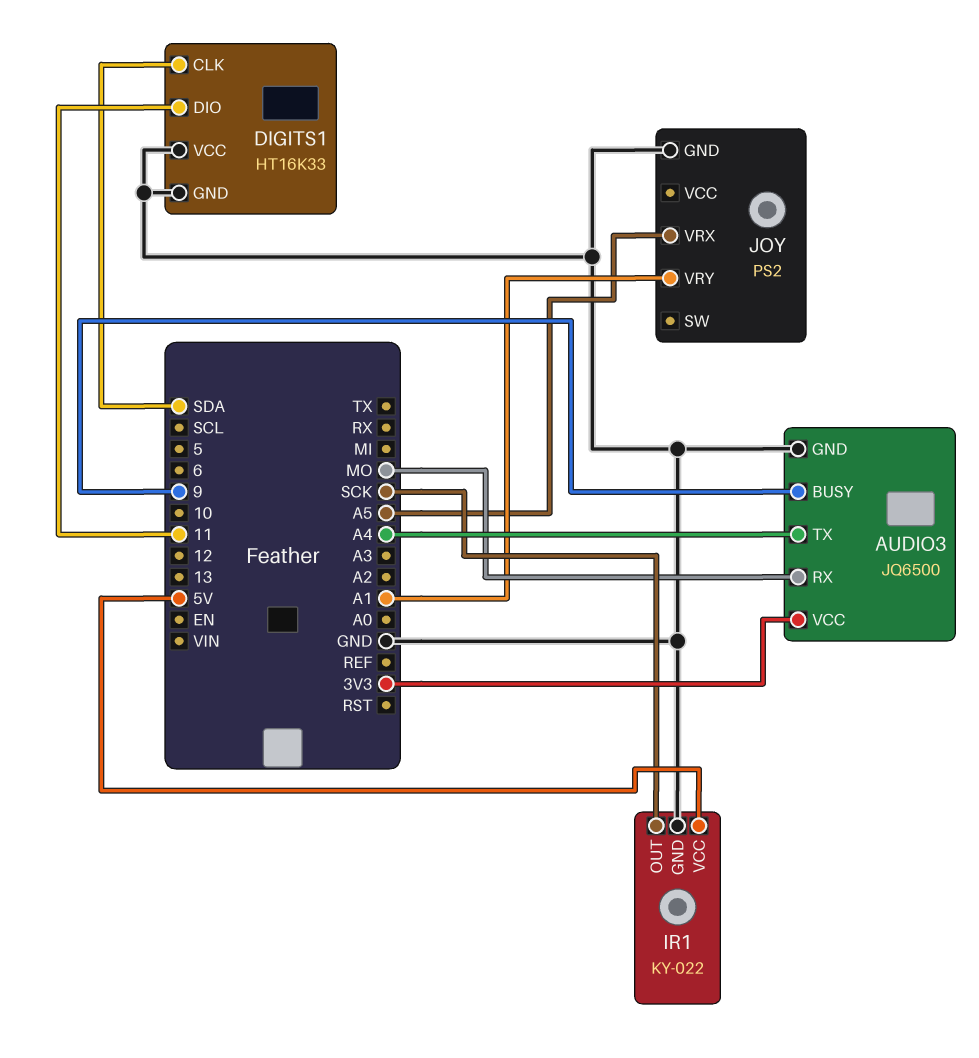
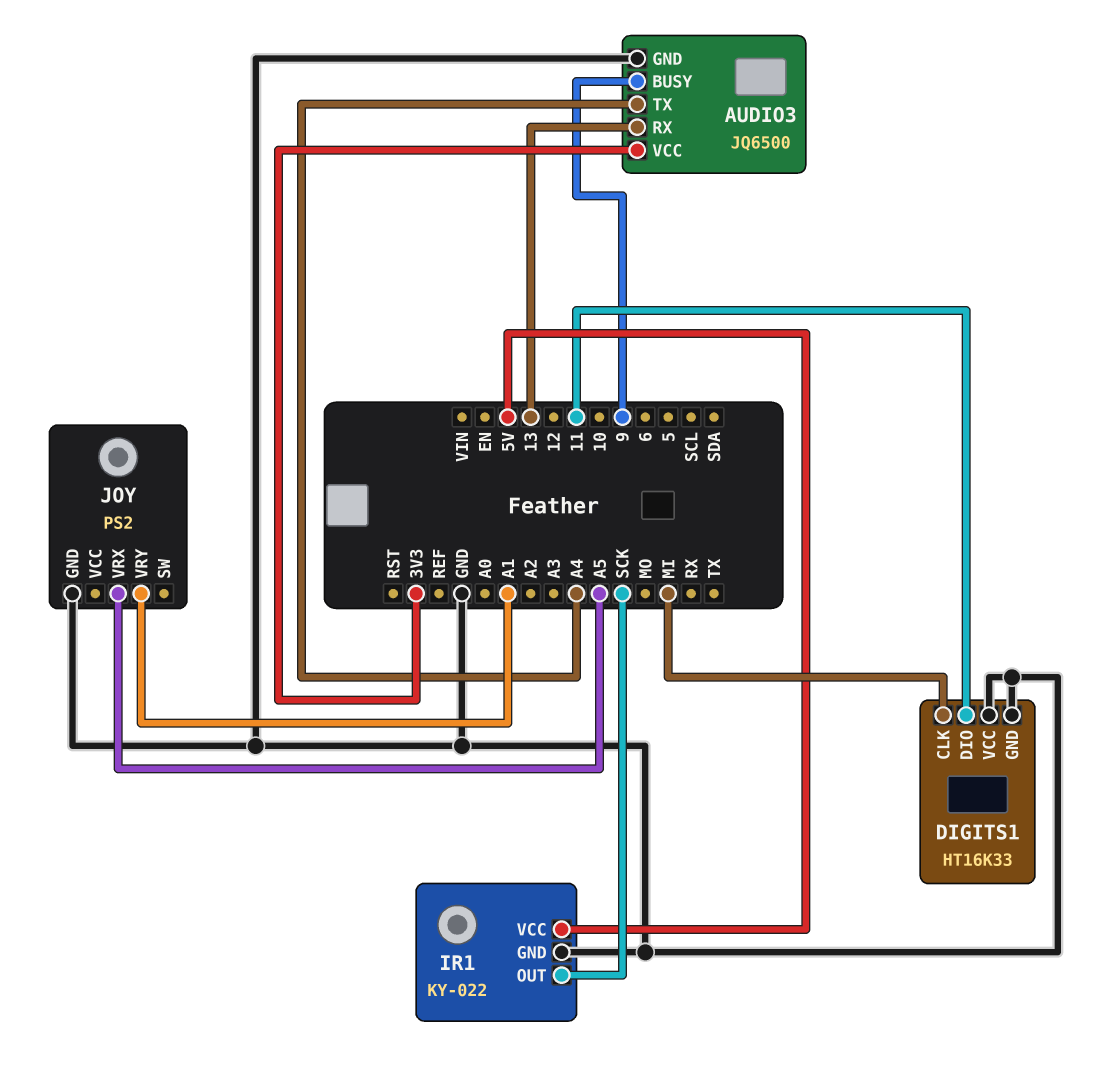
AUDIO3 pin RX: MO -> 13
DIGITS1 pin CLK: SDA -> MI

